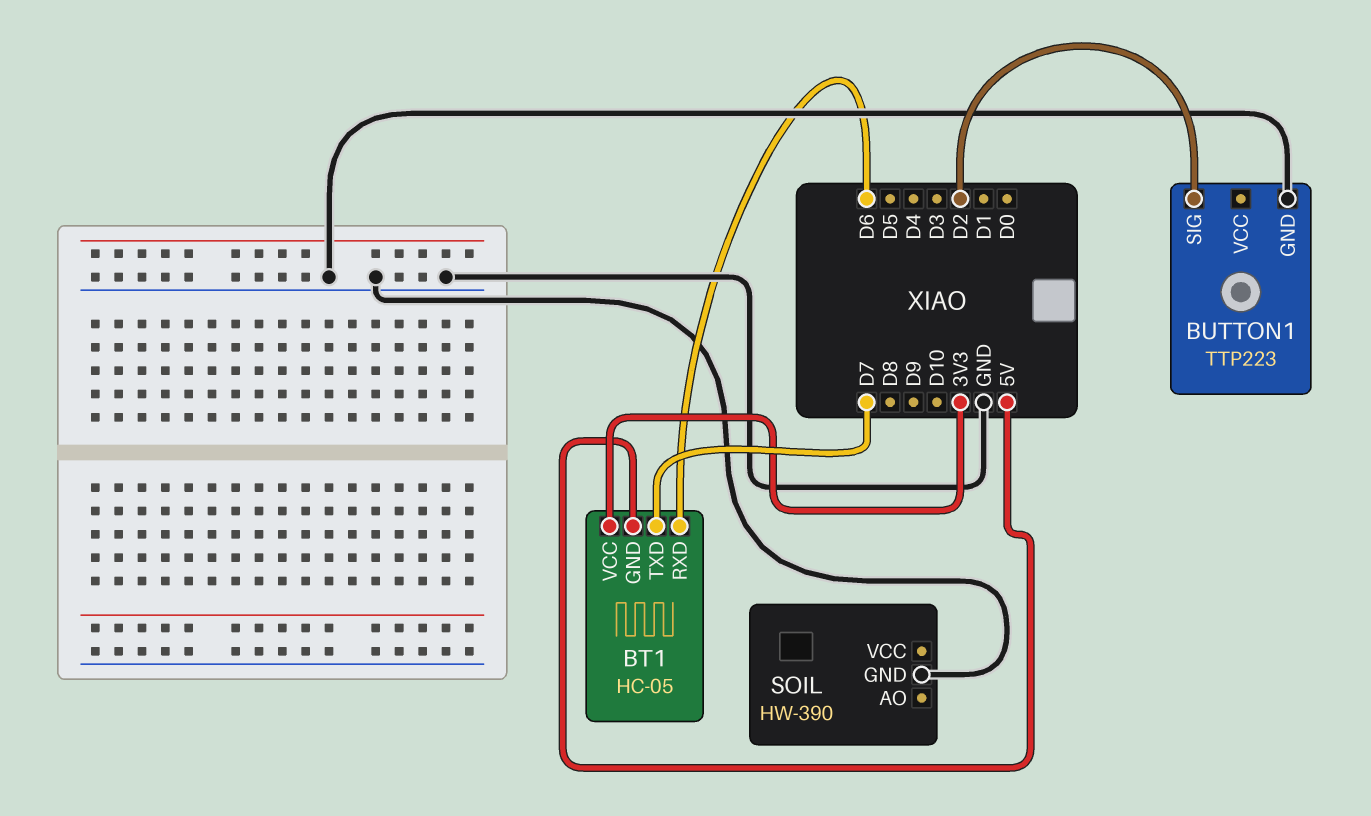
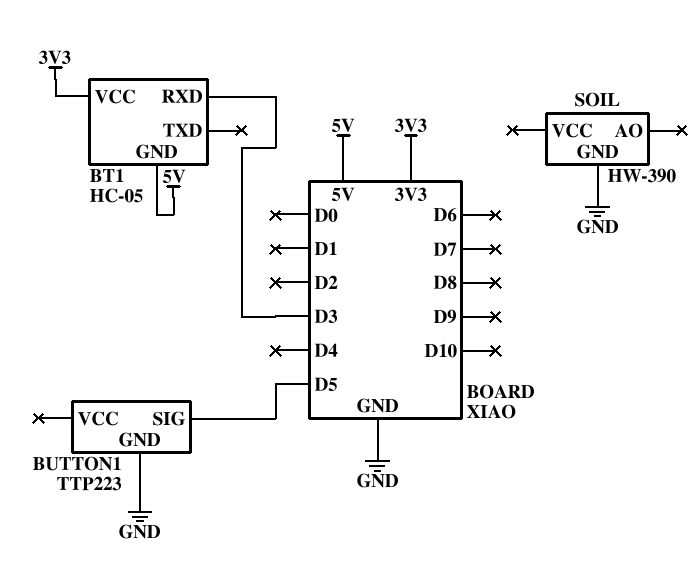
BT1 pin RXD: D6 -> D3
BT1 pin TXD: D7 -> none
BUTTON1 pin SIG: D2 -> D5

